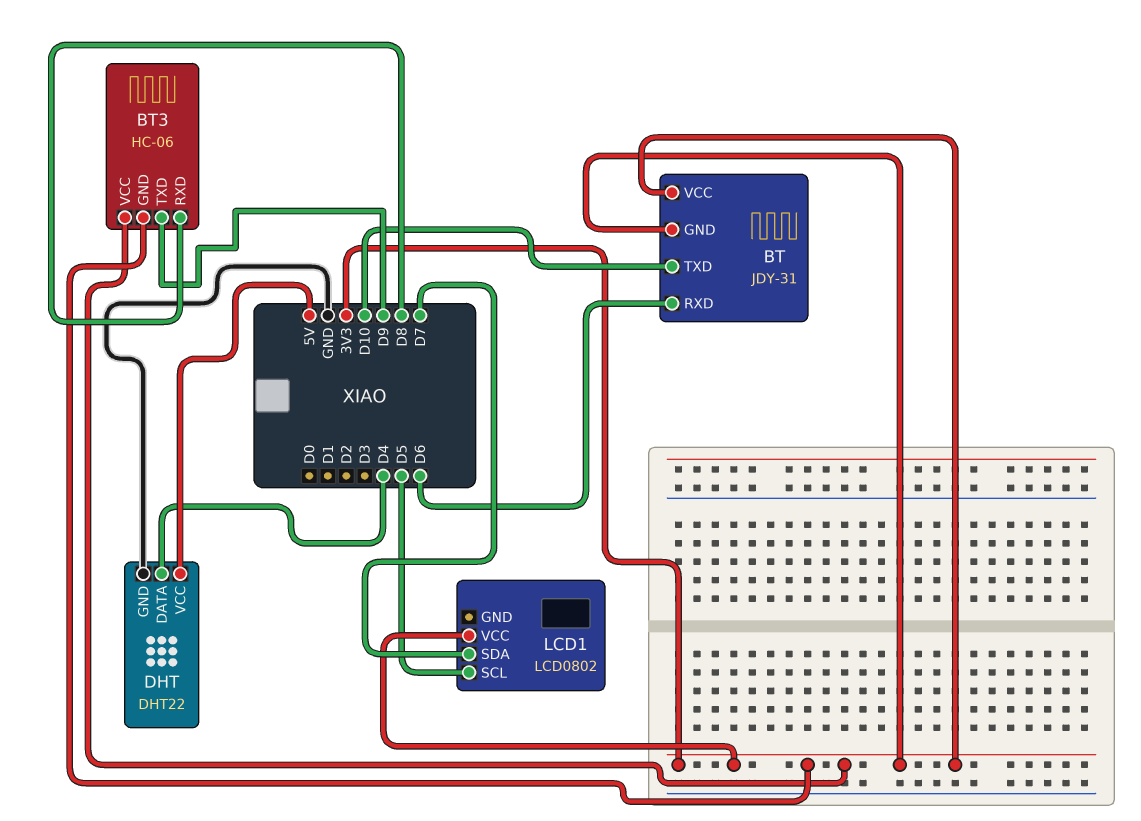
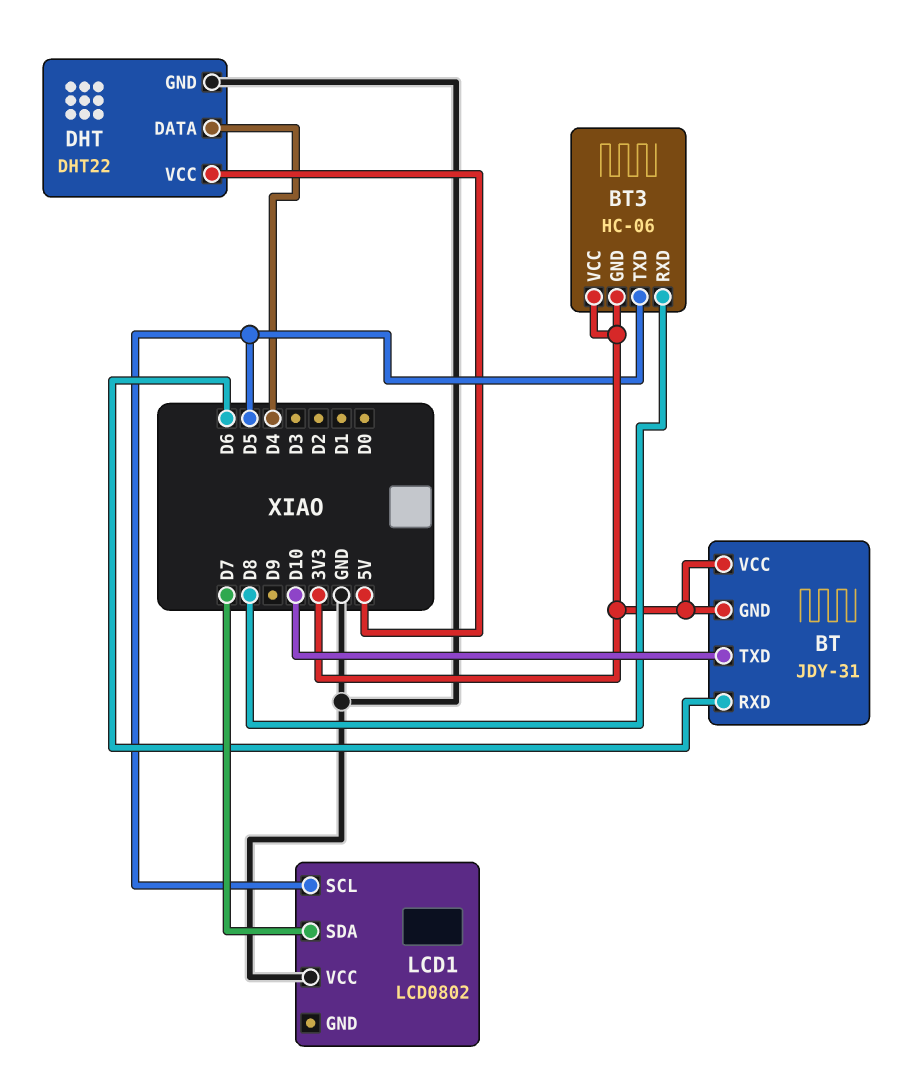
BT3 pin TXD: D9 -> D5
LCD1 pin VCC: 3V3 -> GND

